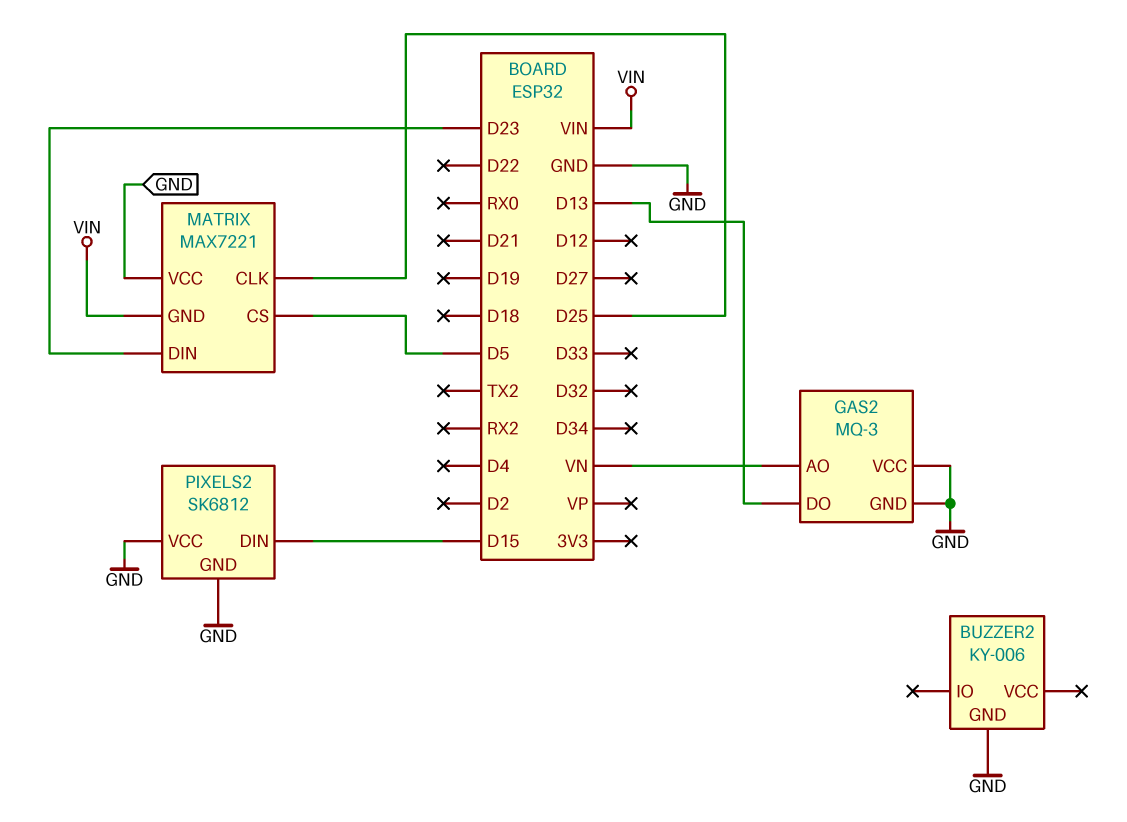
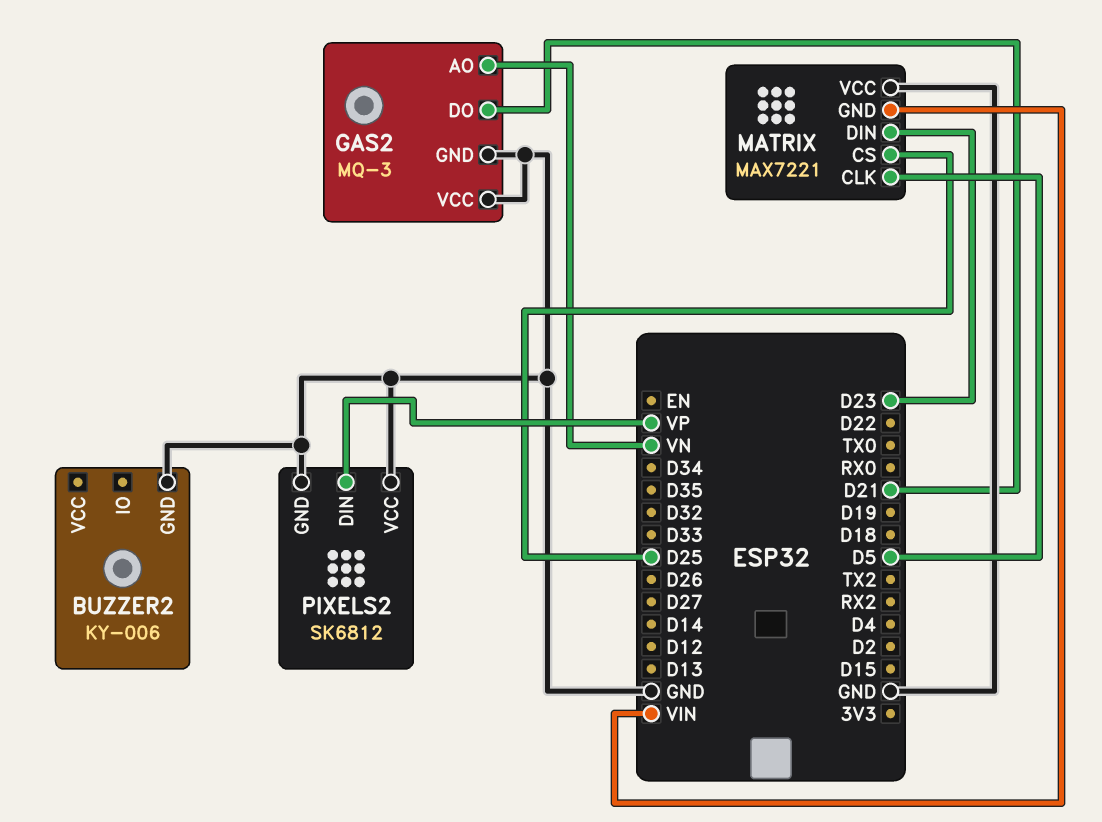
GAS2 pin DO: D13 -> D21
MATRIX pin CLK: D25 -> D5
MATRIX pin CS: D5 -> D25
PIXELS2 pin DIN: D15 -> VP

